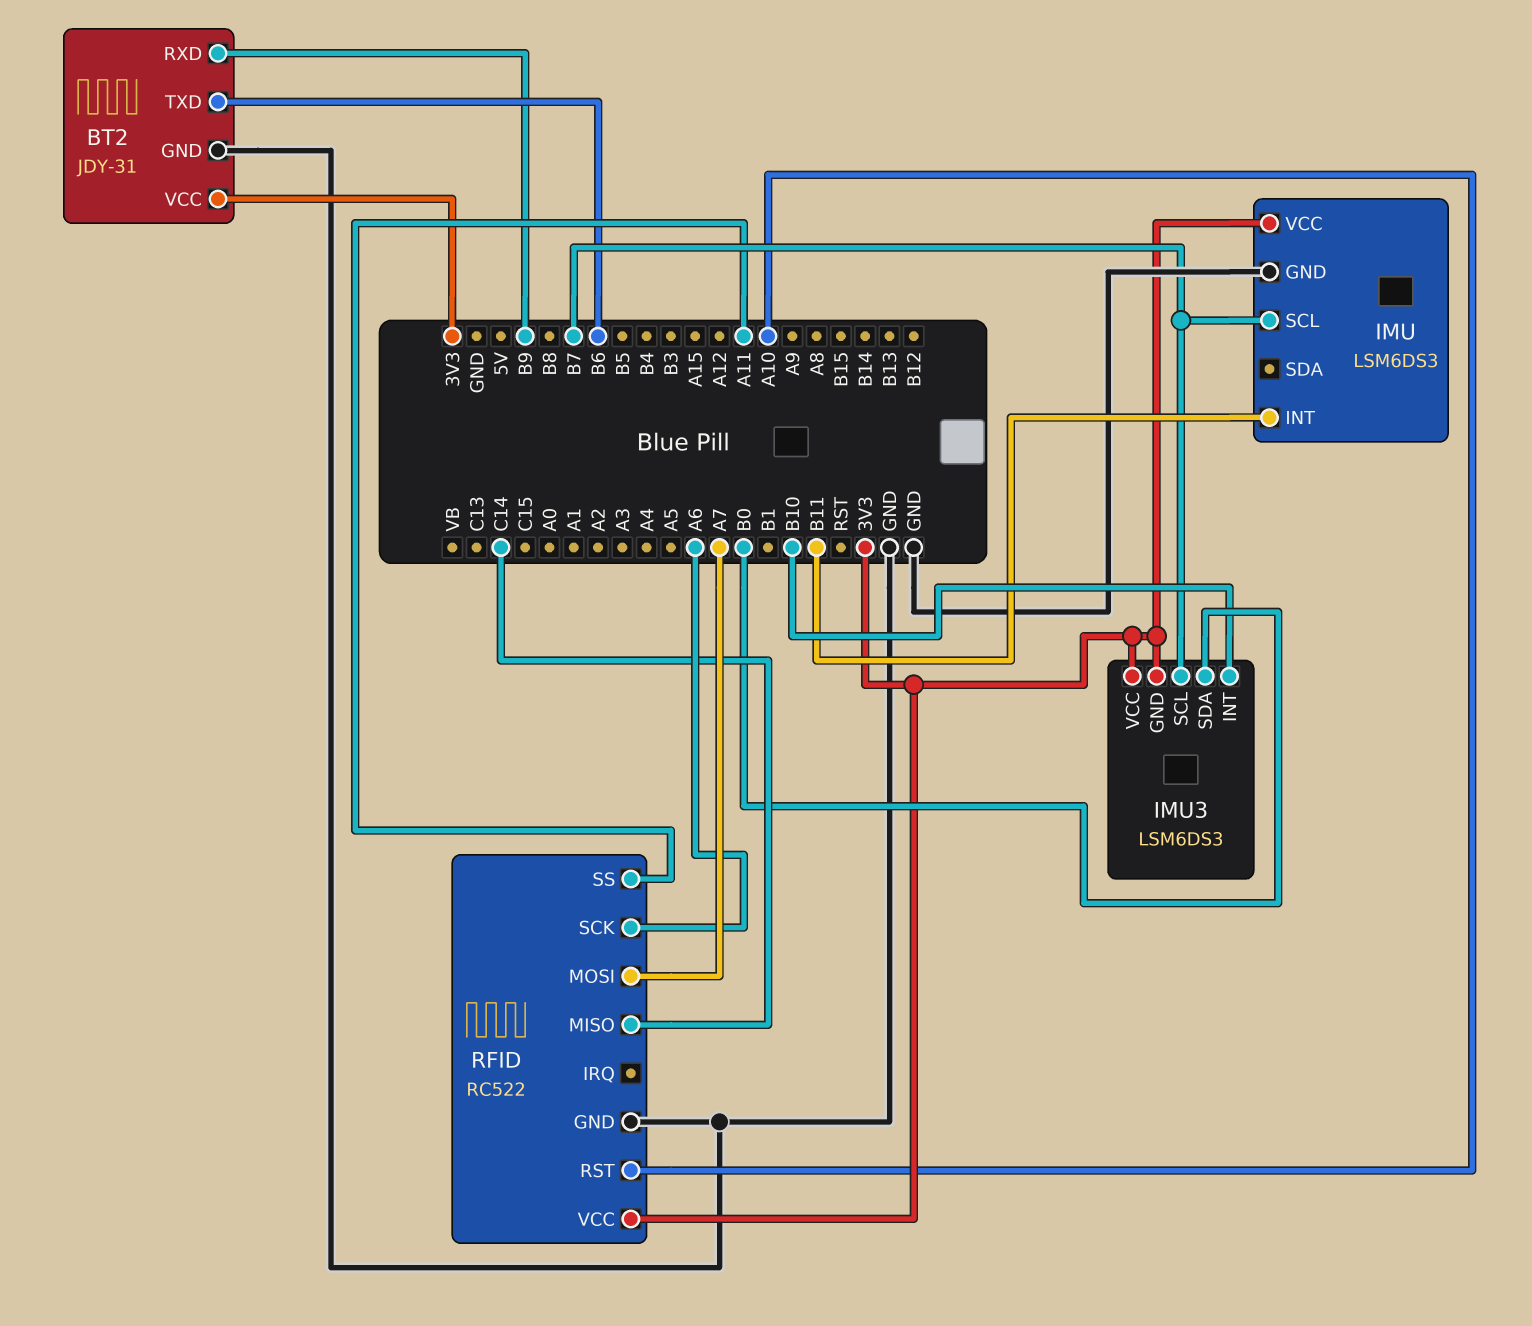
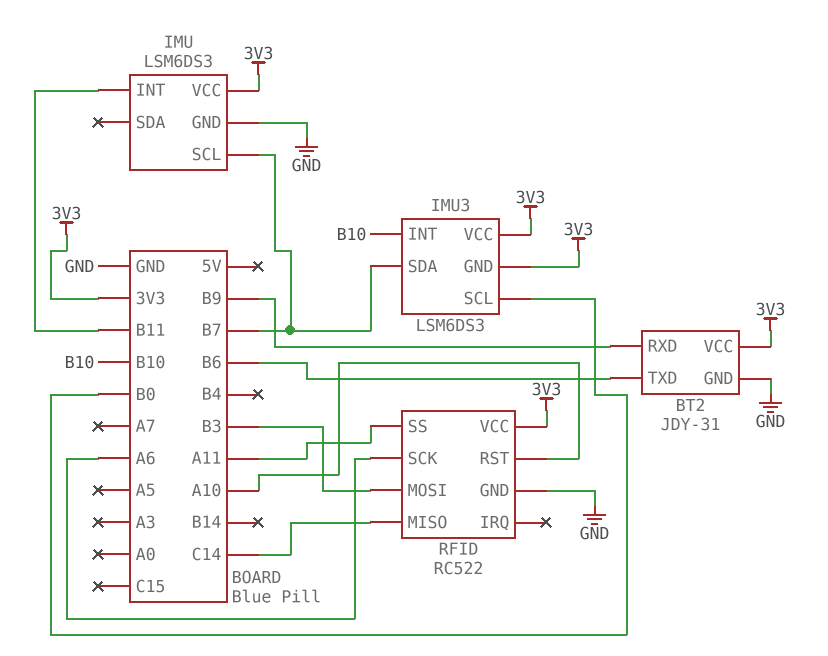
IMU3 pin SCL: B7 -> B0
IMU3 pin SDA: B0 -> B7
RFID pin MOSI: A7 -> B3

